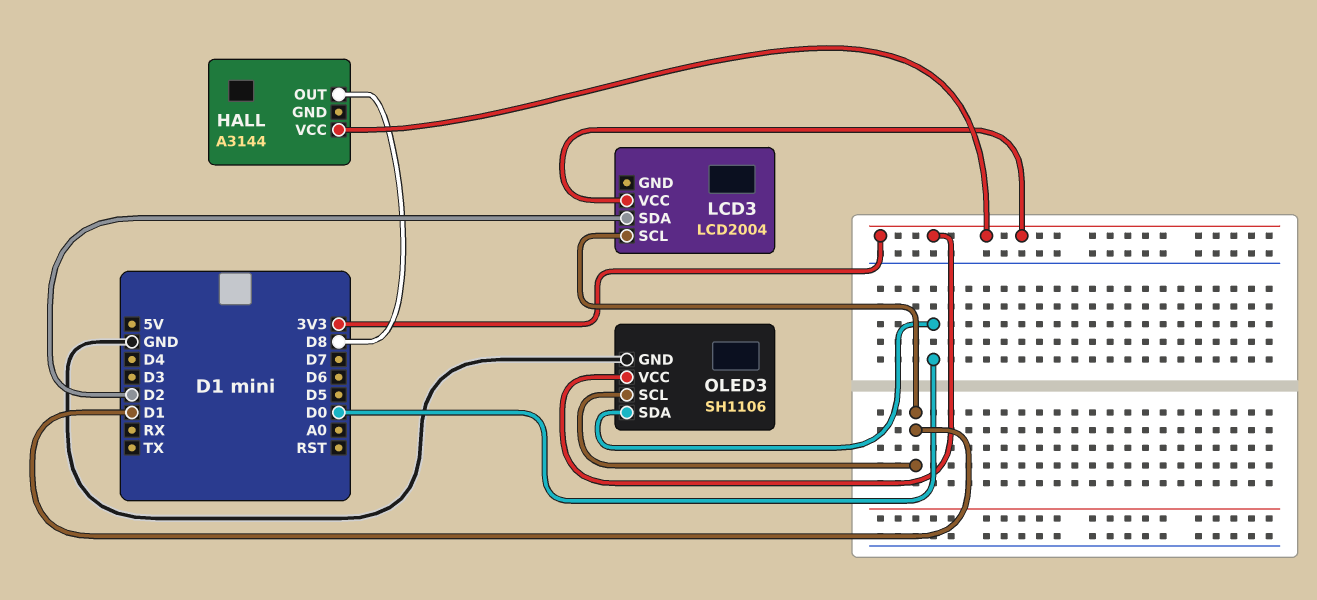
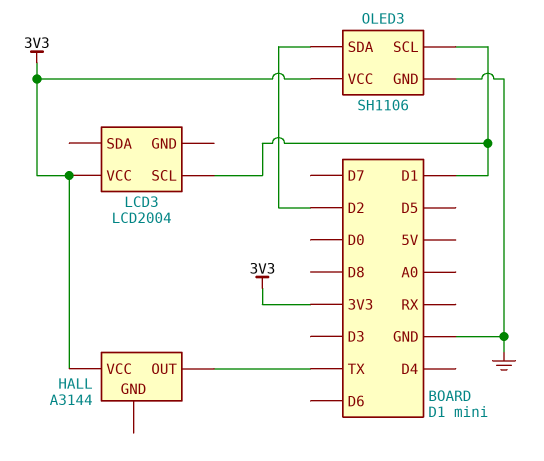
HALL pin OUT: D8 -> TX
LCD3 pin SDA: D2 -> none
OLED3 pin SDA: D0 -> D2

